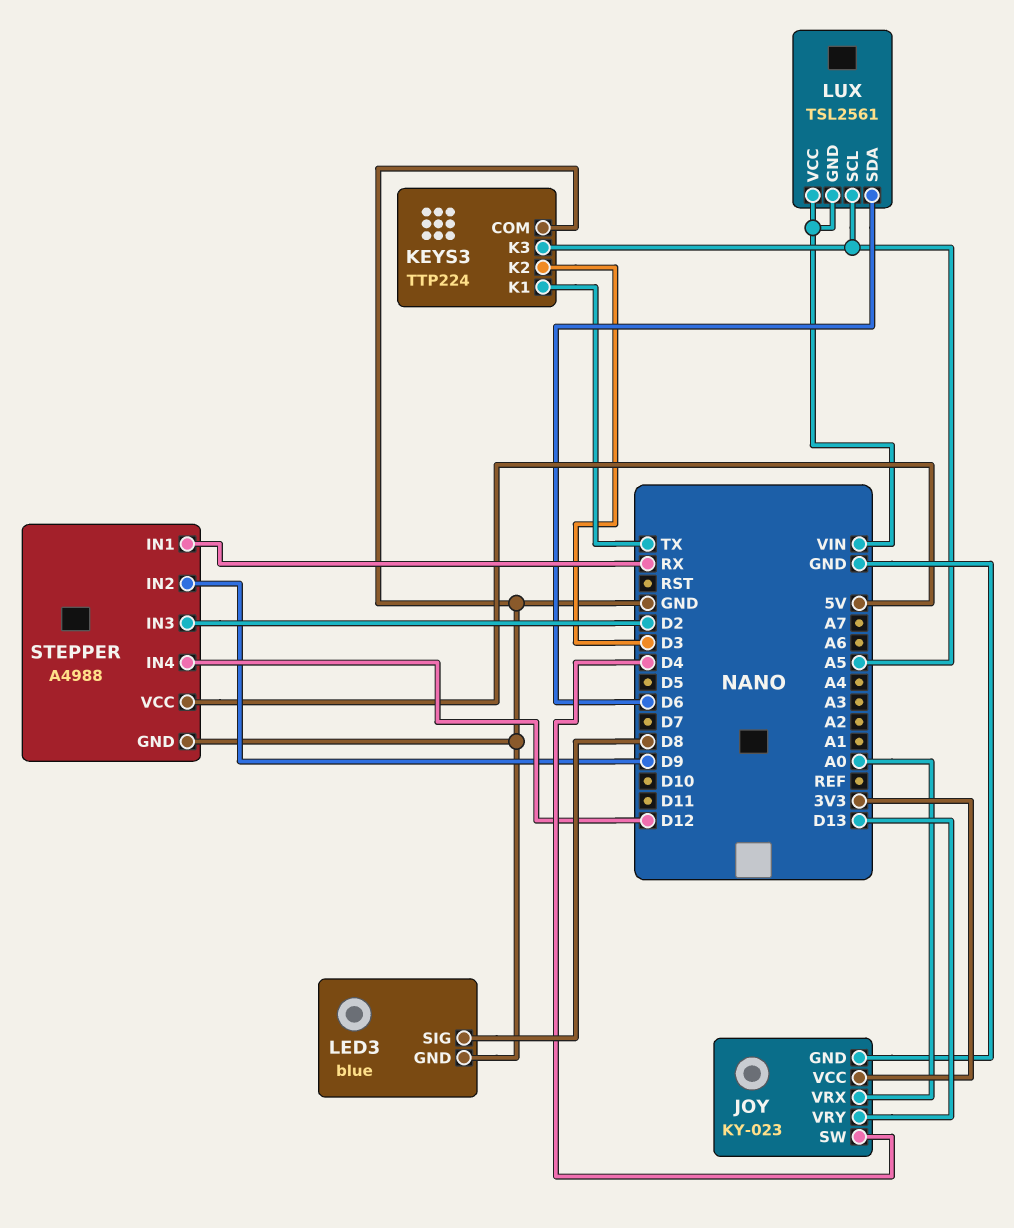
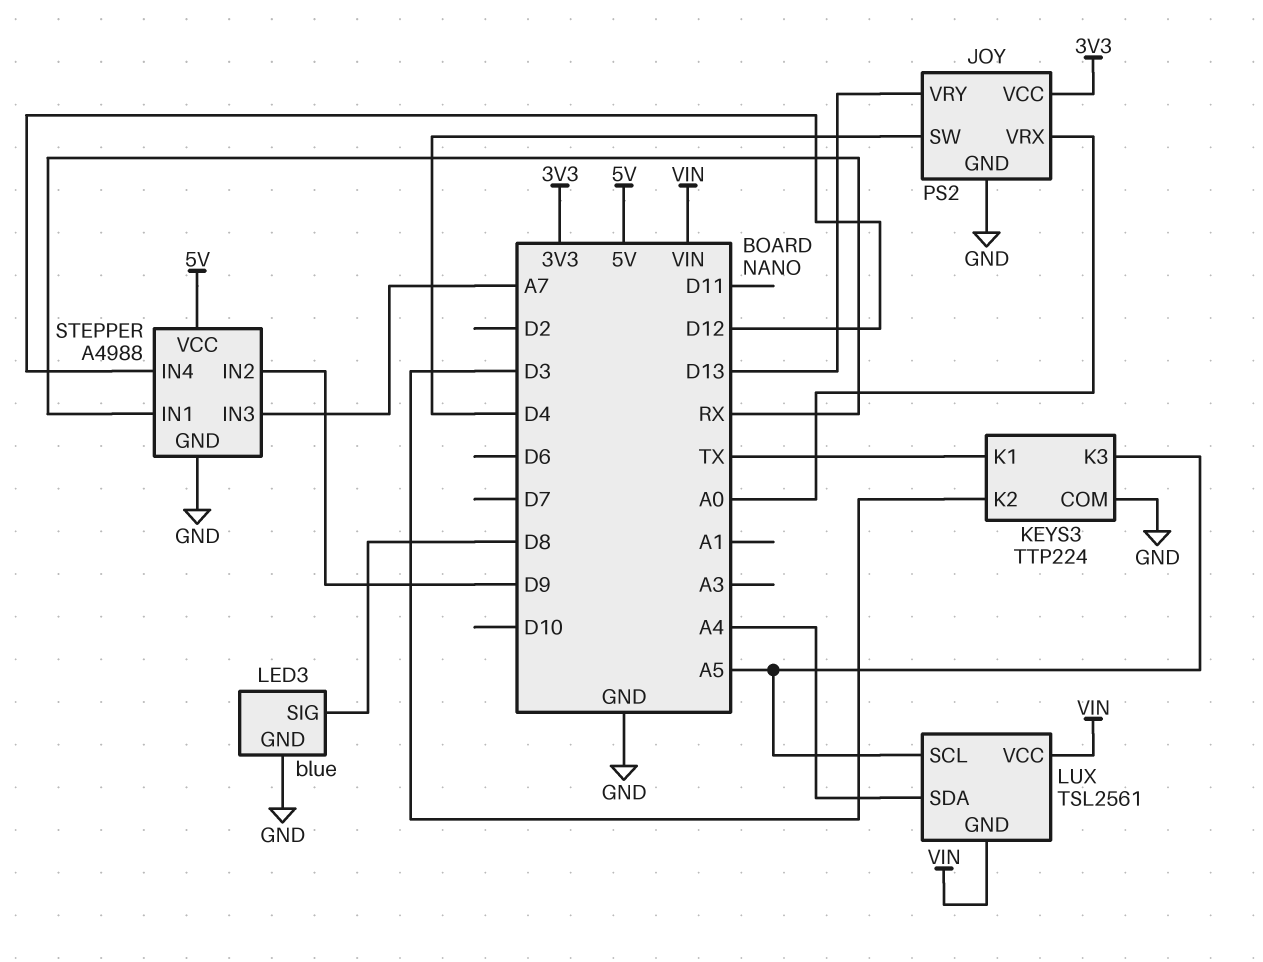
JOY: KY-023 -> PS2
LUX pin SDA: D6 -> A4
STEPPER pin IN3: D2 -> A7

